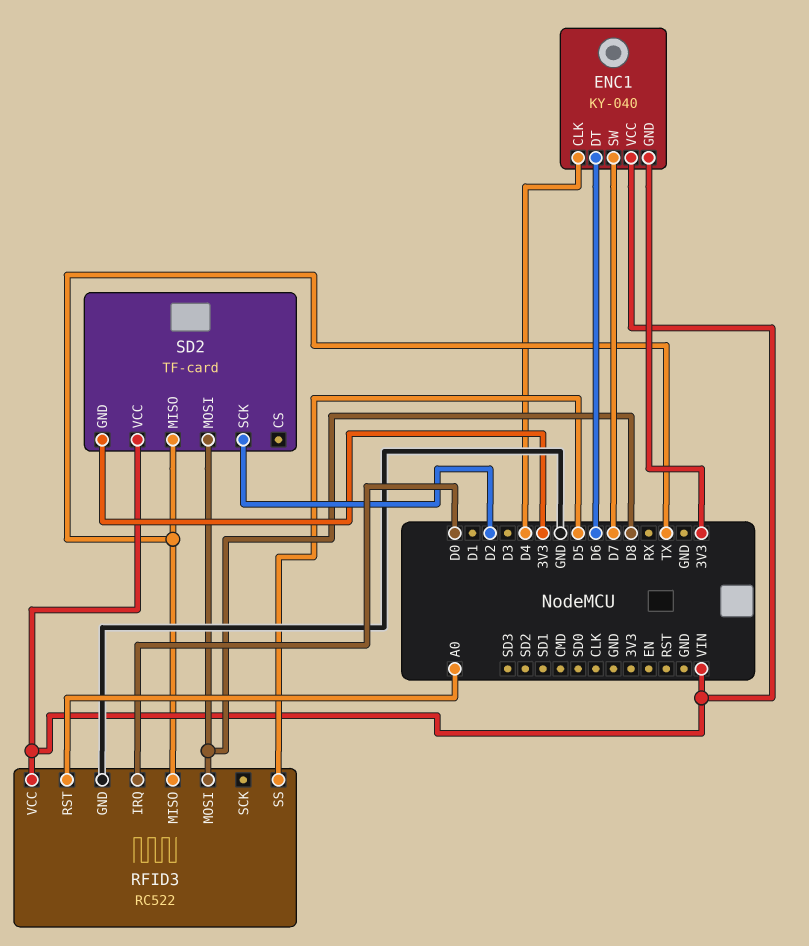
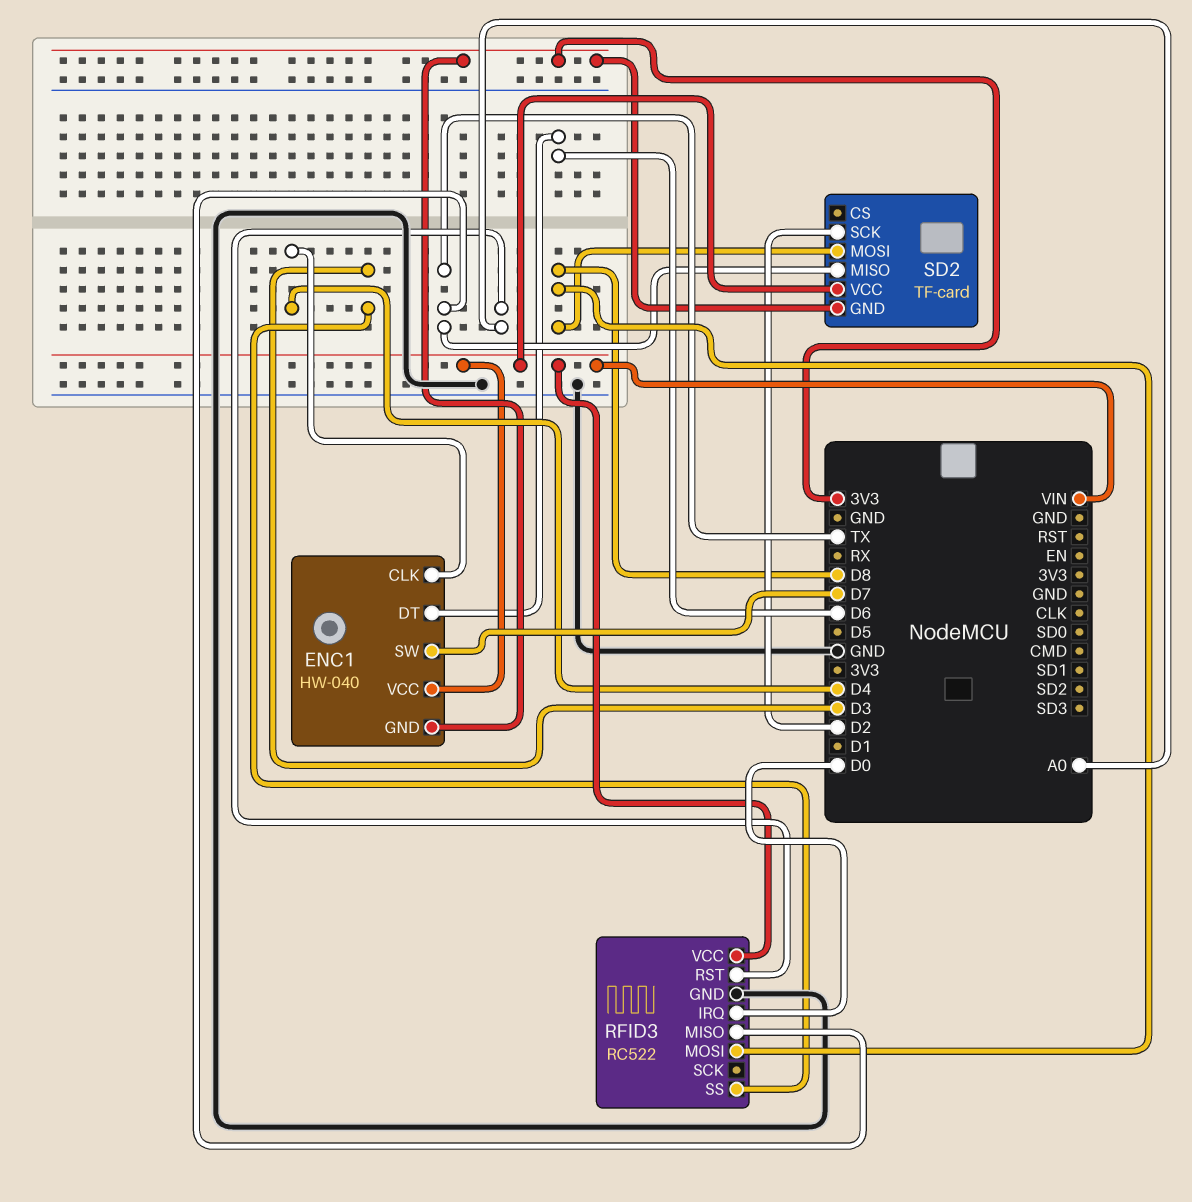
ENC1: KY-040 -> HW-040
RFID3 pin SS: D5 -> D3

